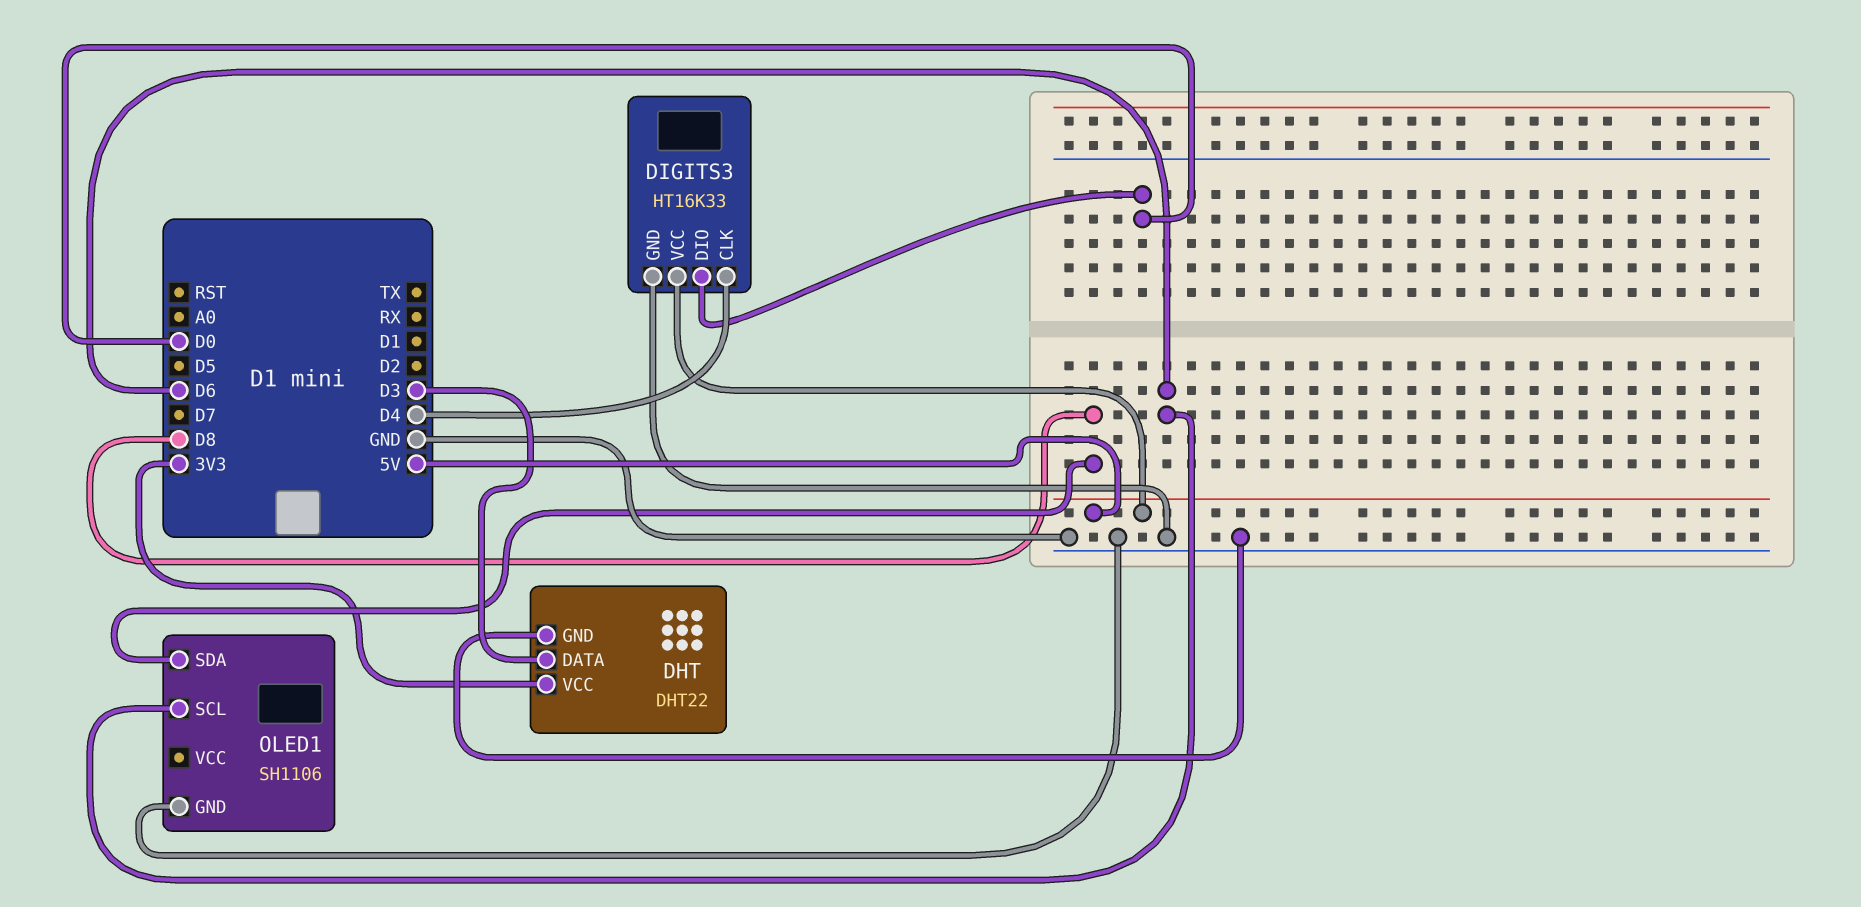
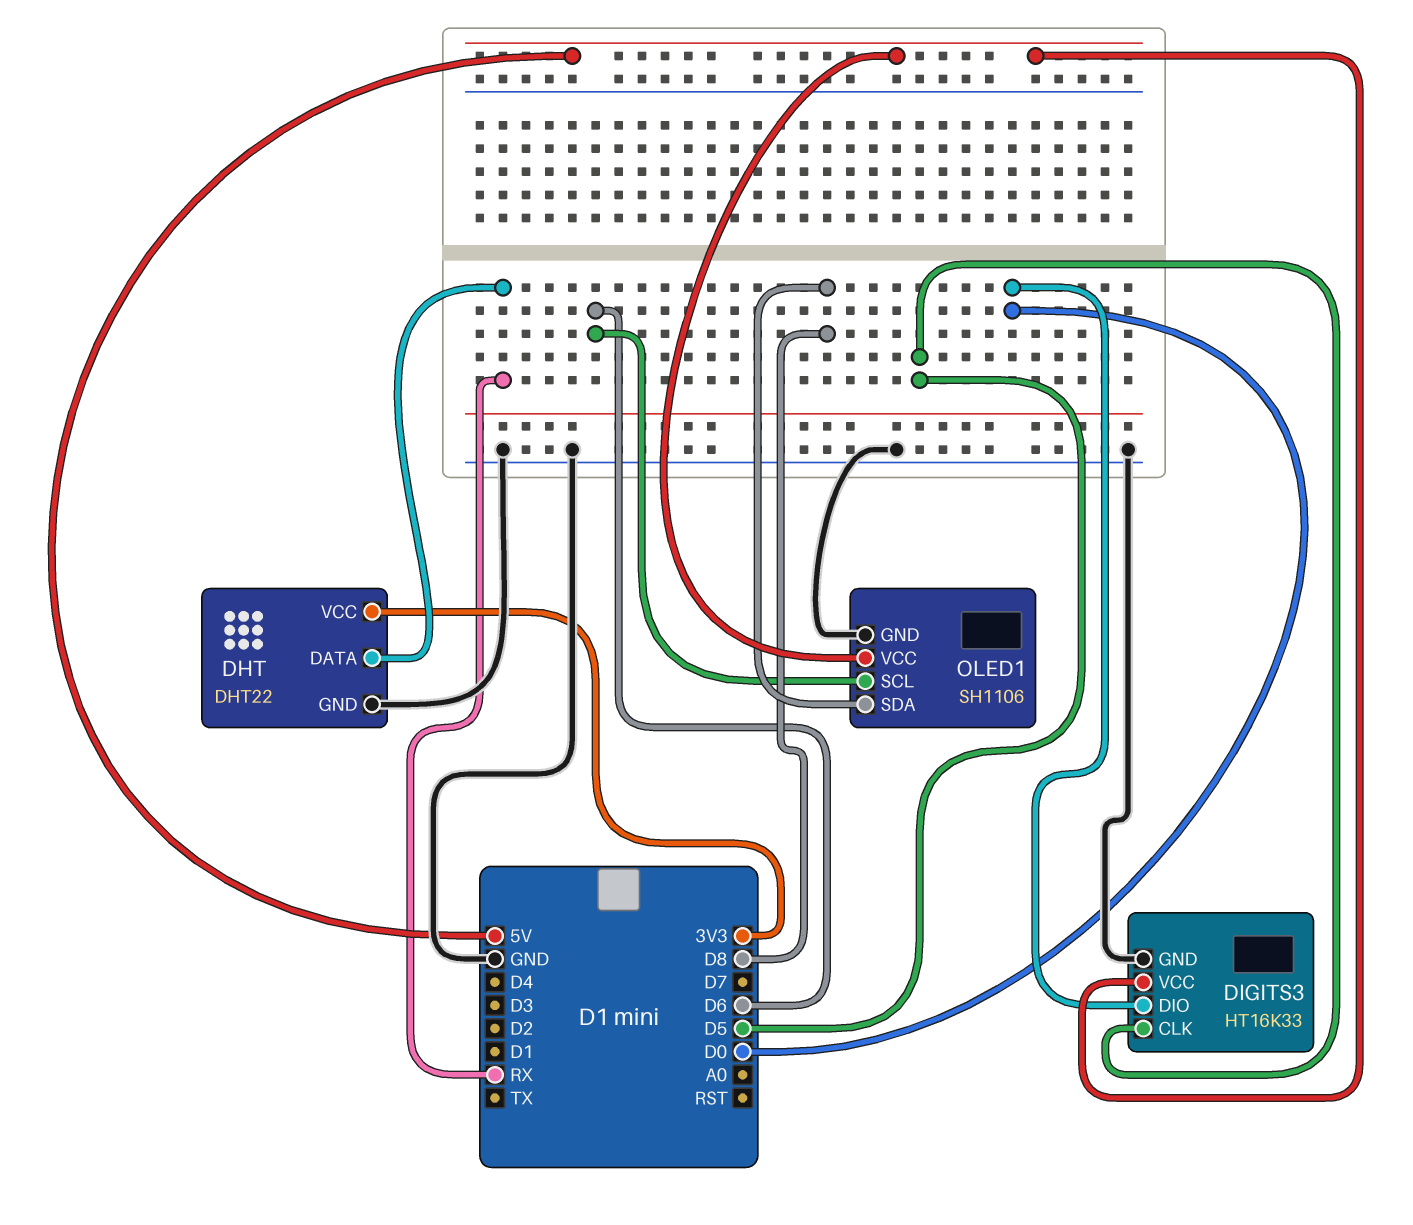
DHT pin DATA: D3 -> RX
DIGITS3 pin CLK: D4 -> D5
OLED1 pin VCC: none -> 5V

